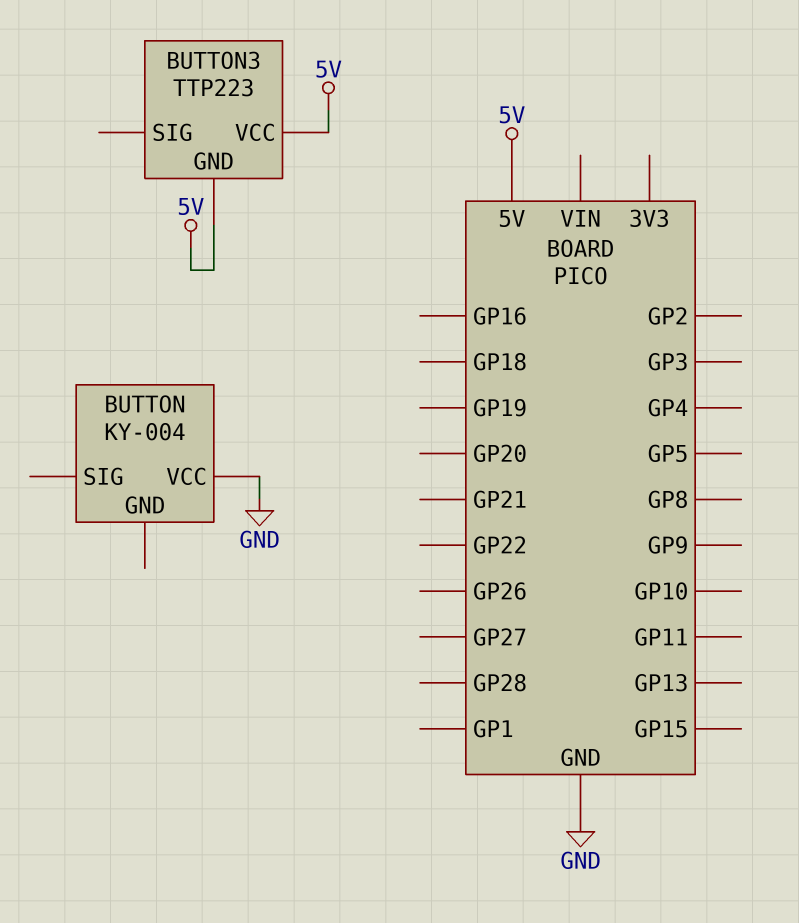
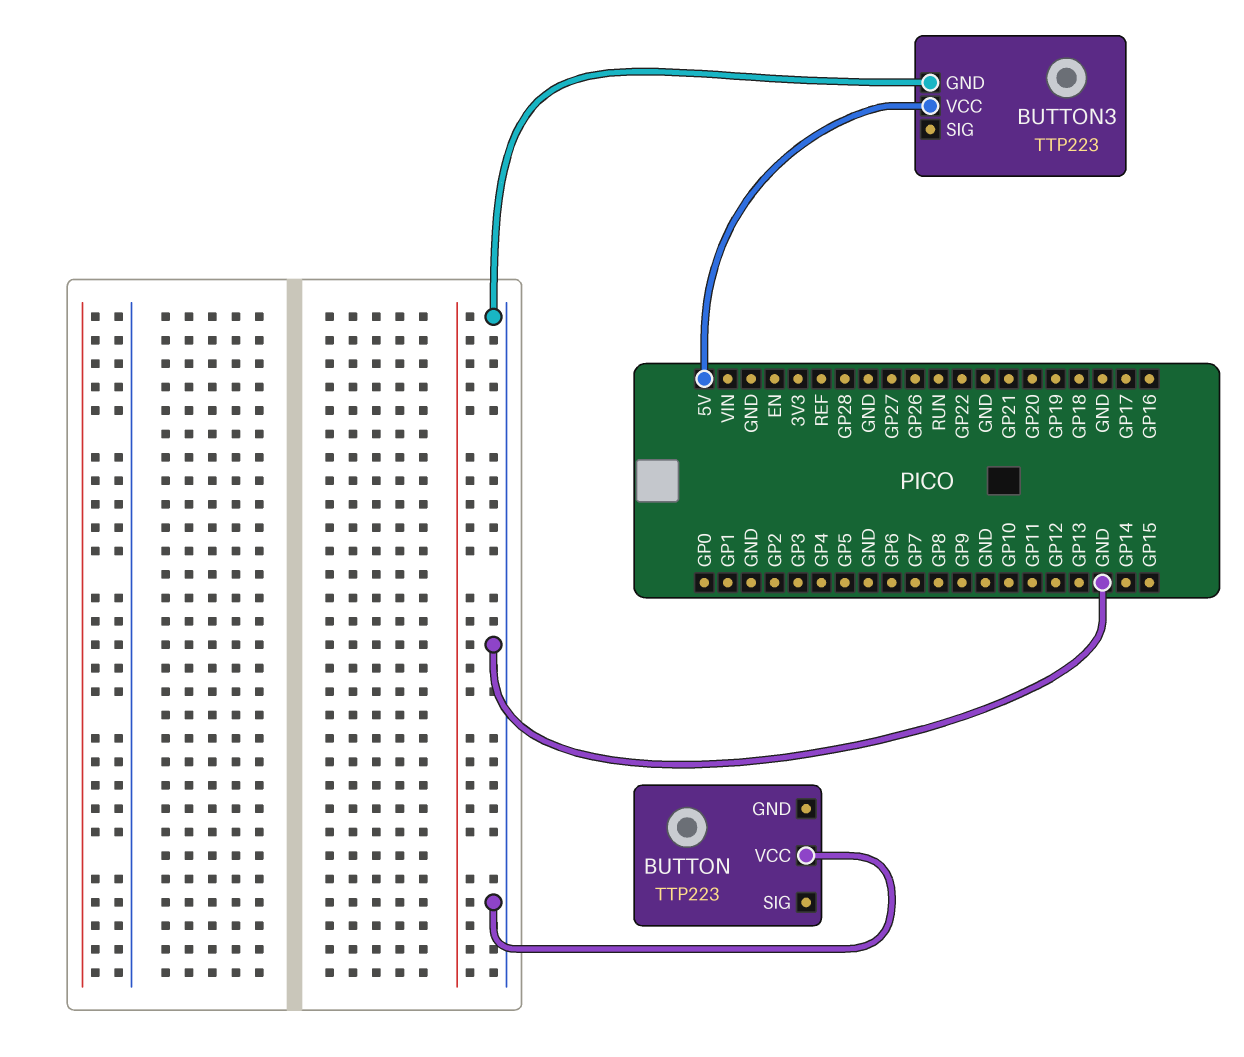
BUTTON: KY-004 -> TTP223
BUTTON3 pin GND: 5V -> GND

